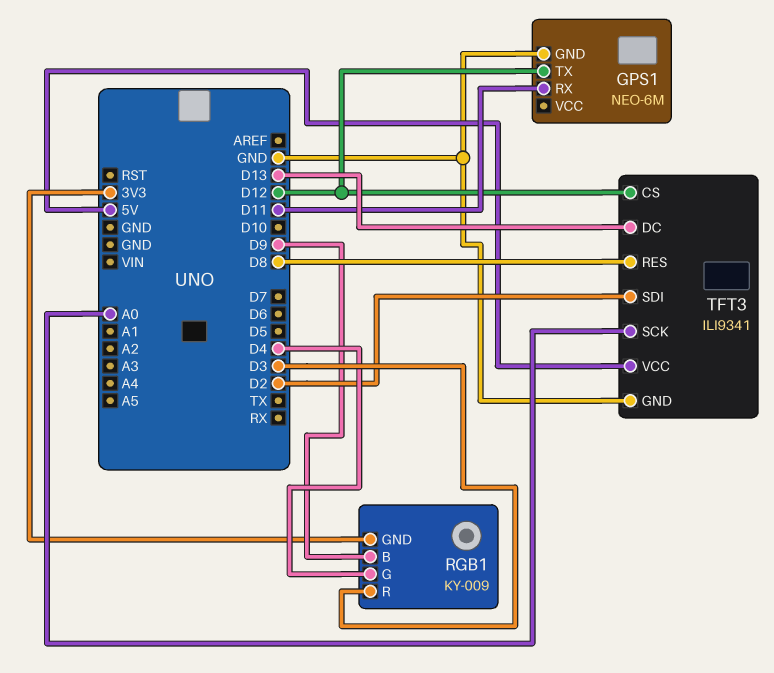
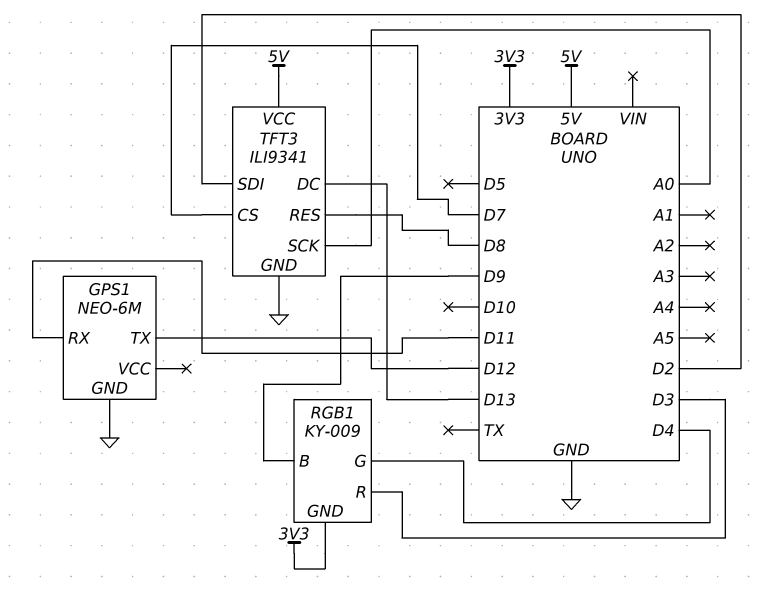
TFT3 pin CS: D12 -> D7

